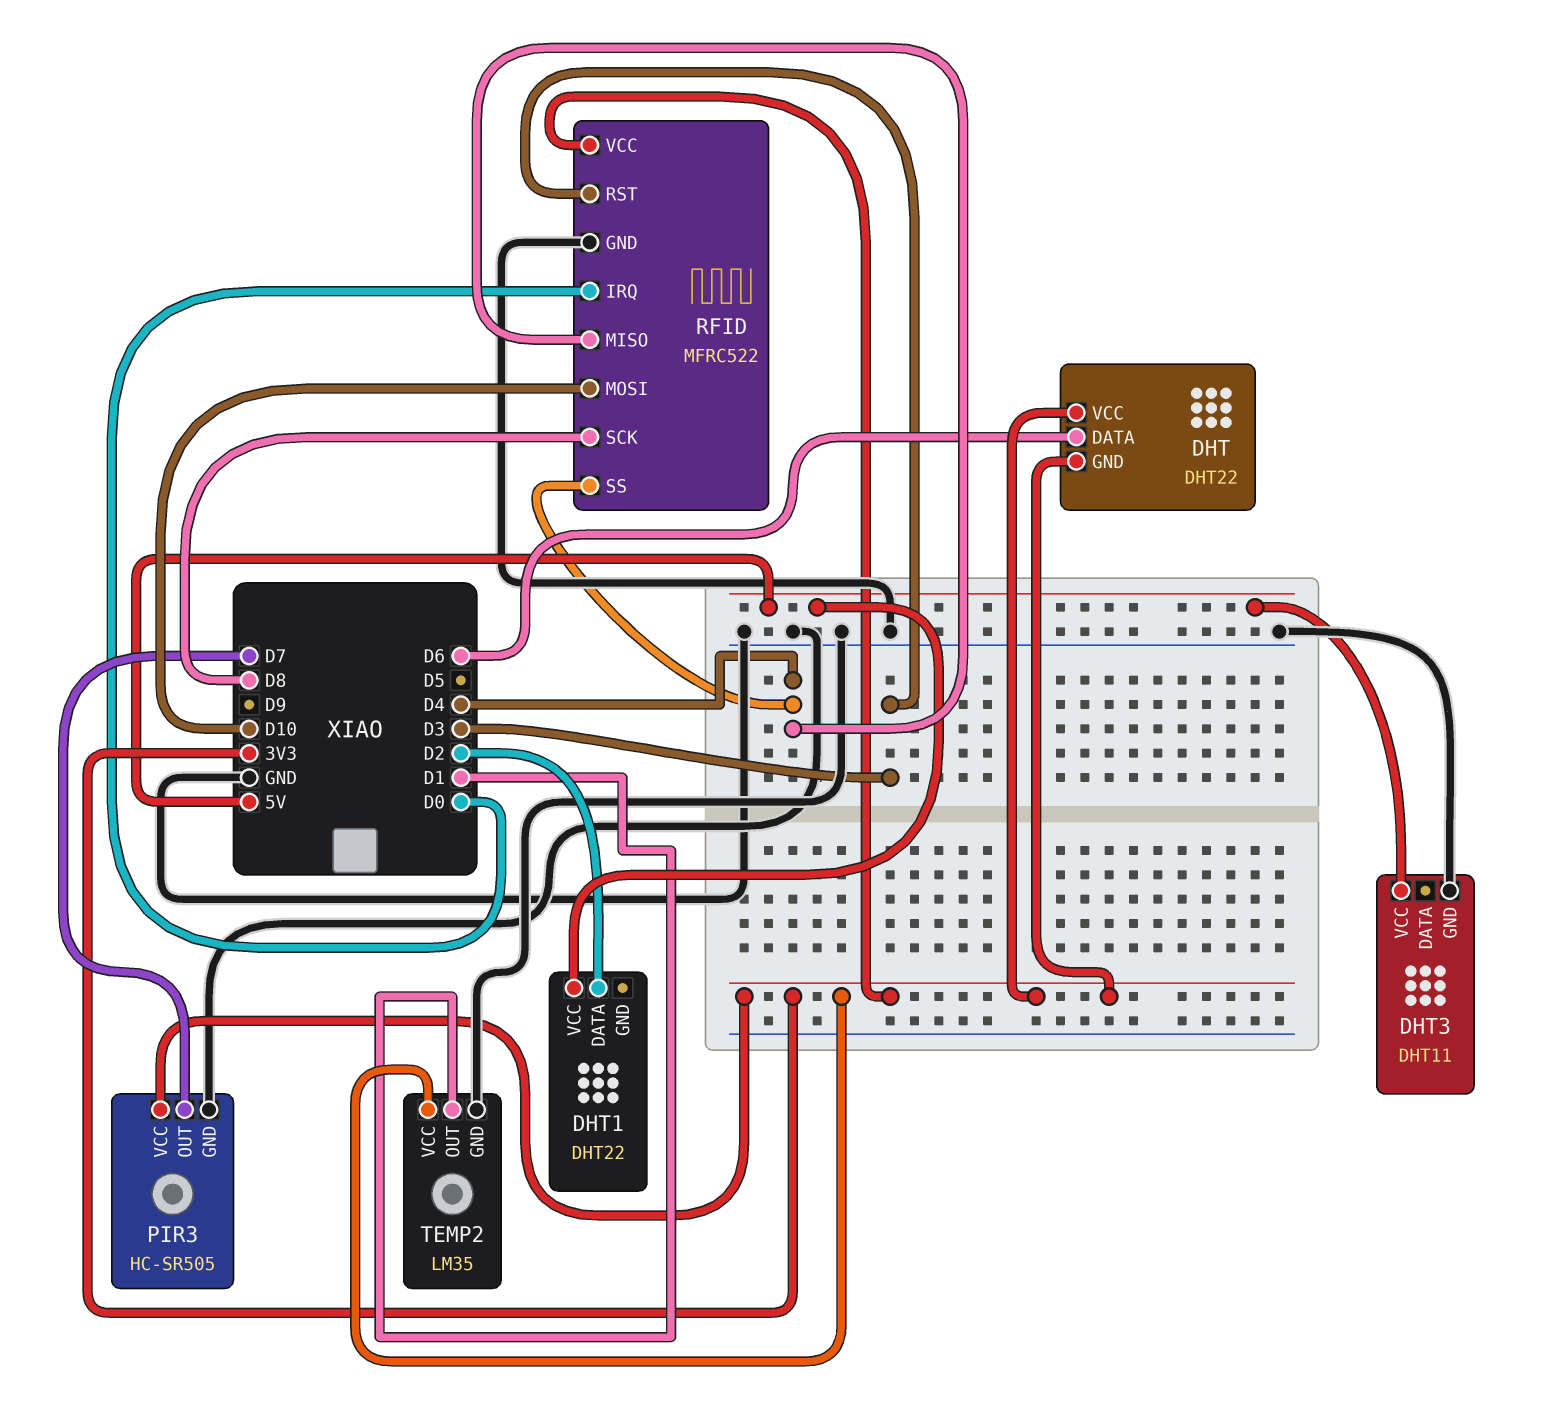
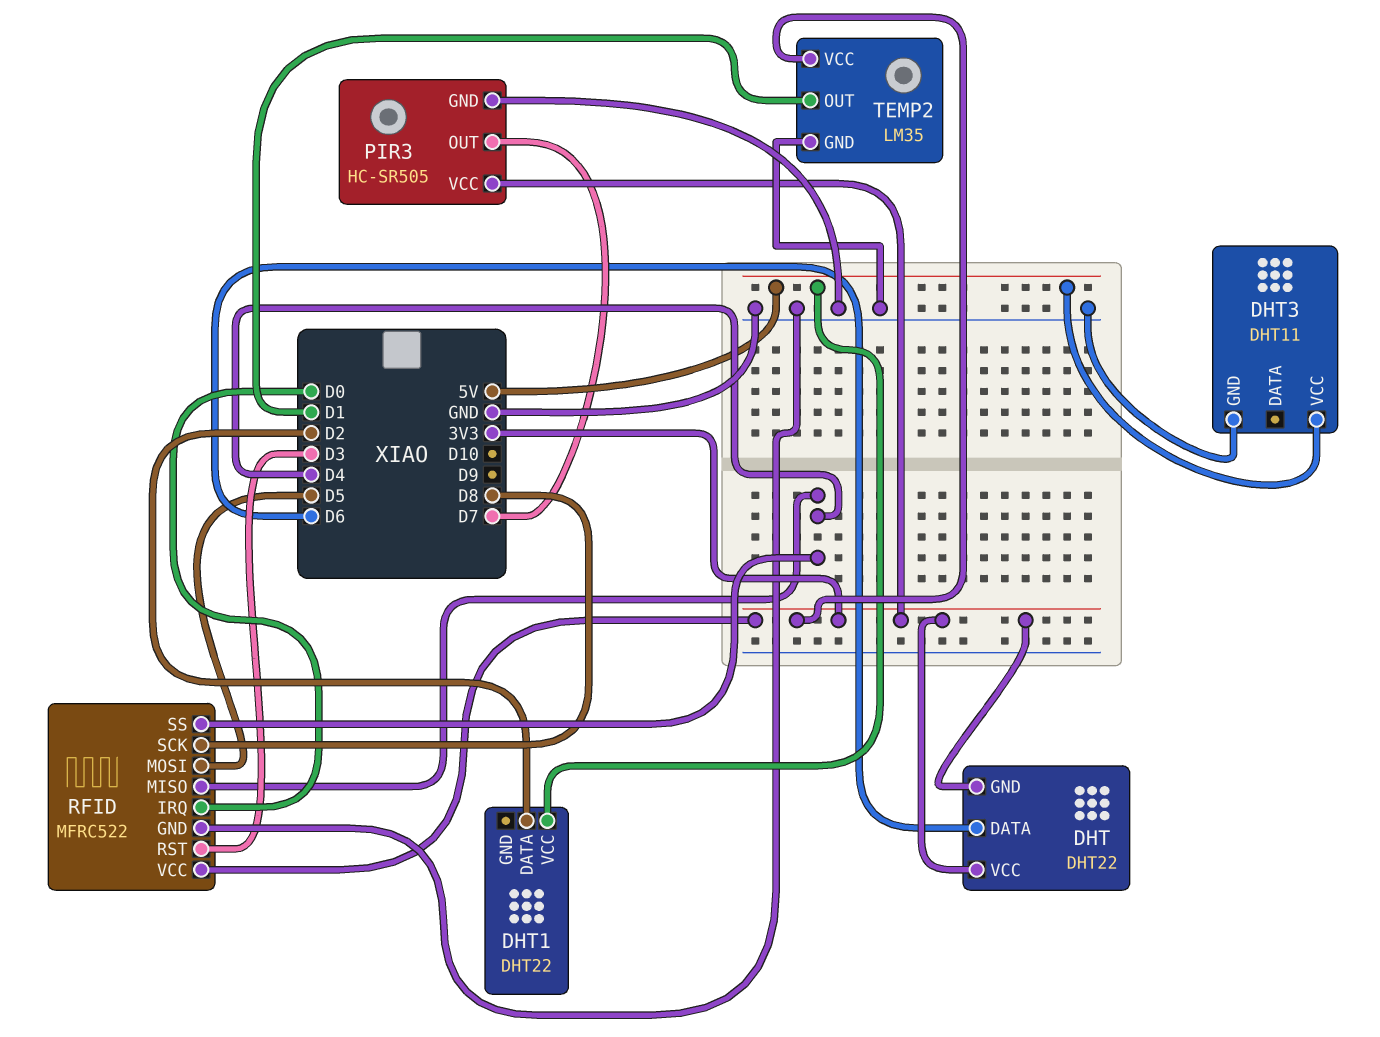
RFID pin MOSI: D10 -> D5

